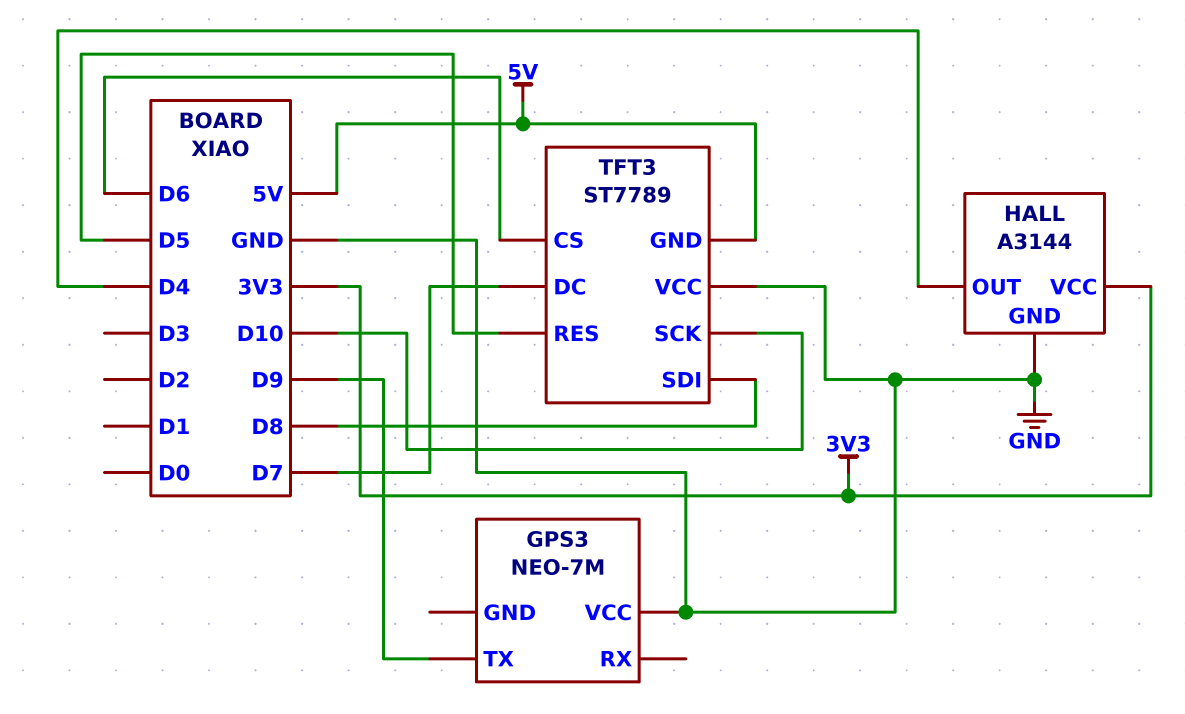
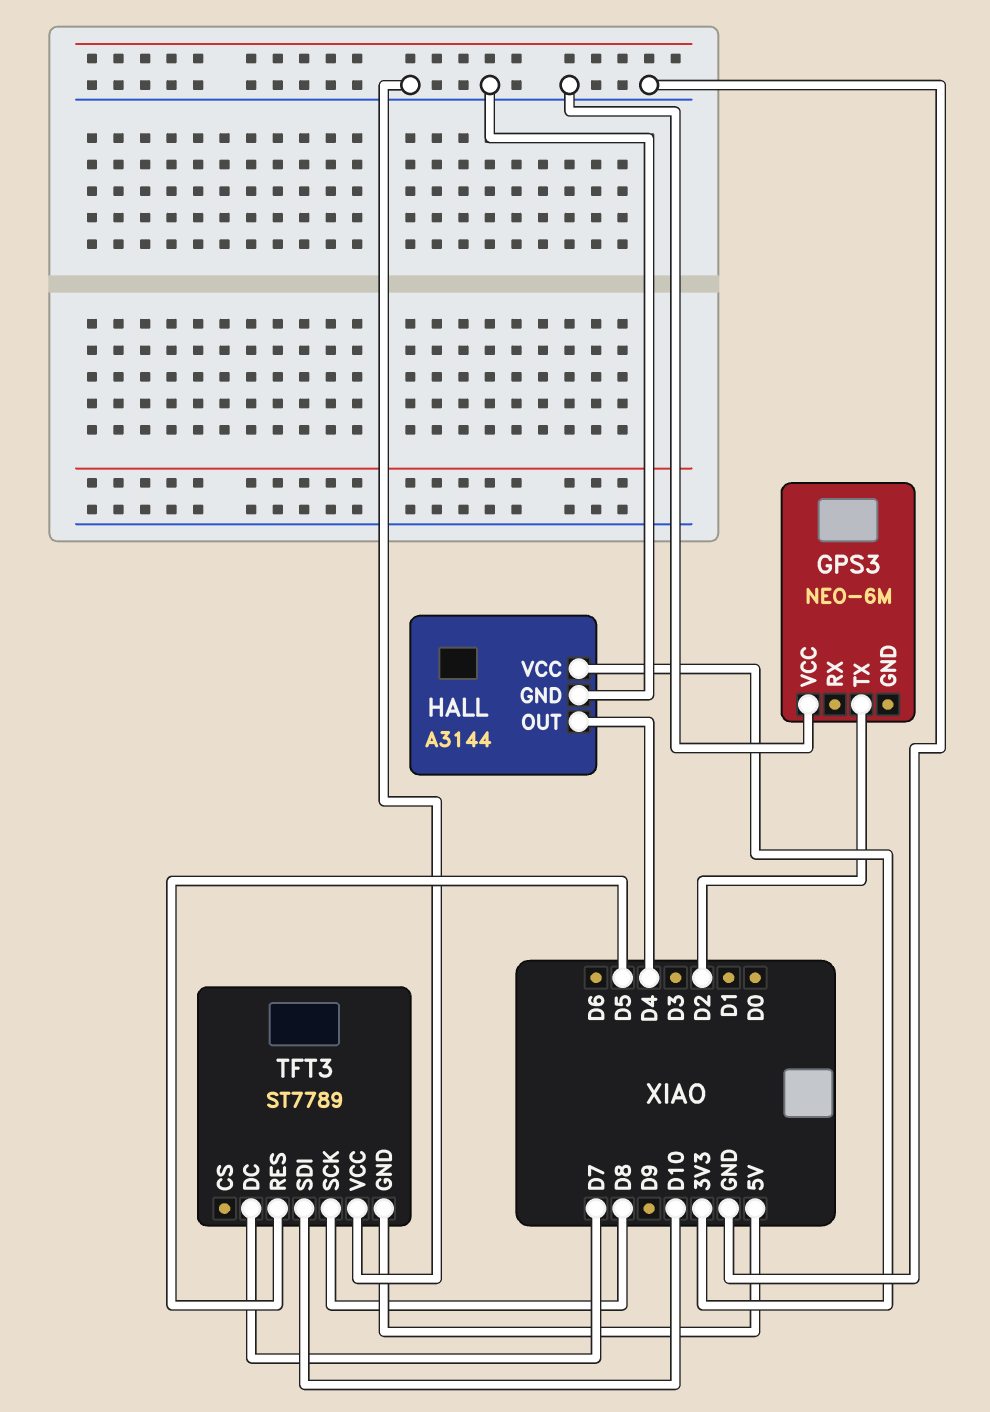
GPS3: NEO-7M -> NEO-6M
GPS3 pin TX: D9 -> D2
TFT3 pin CS: D6 -> none
TFT3 pin SCK: D10 -> D8
TFT3 pin SDI: D8 -> D10

